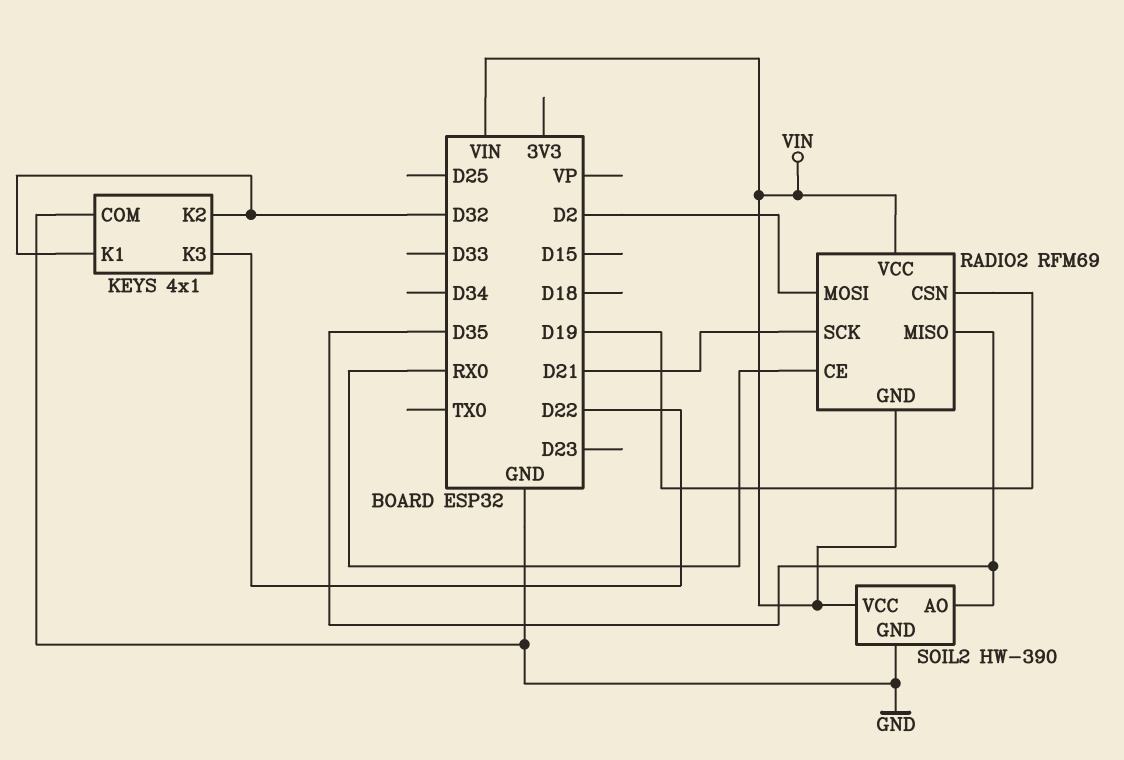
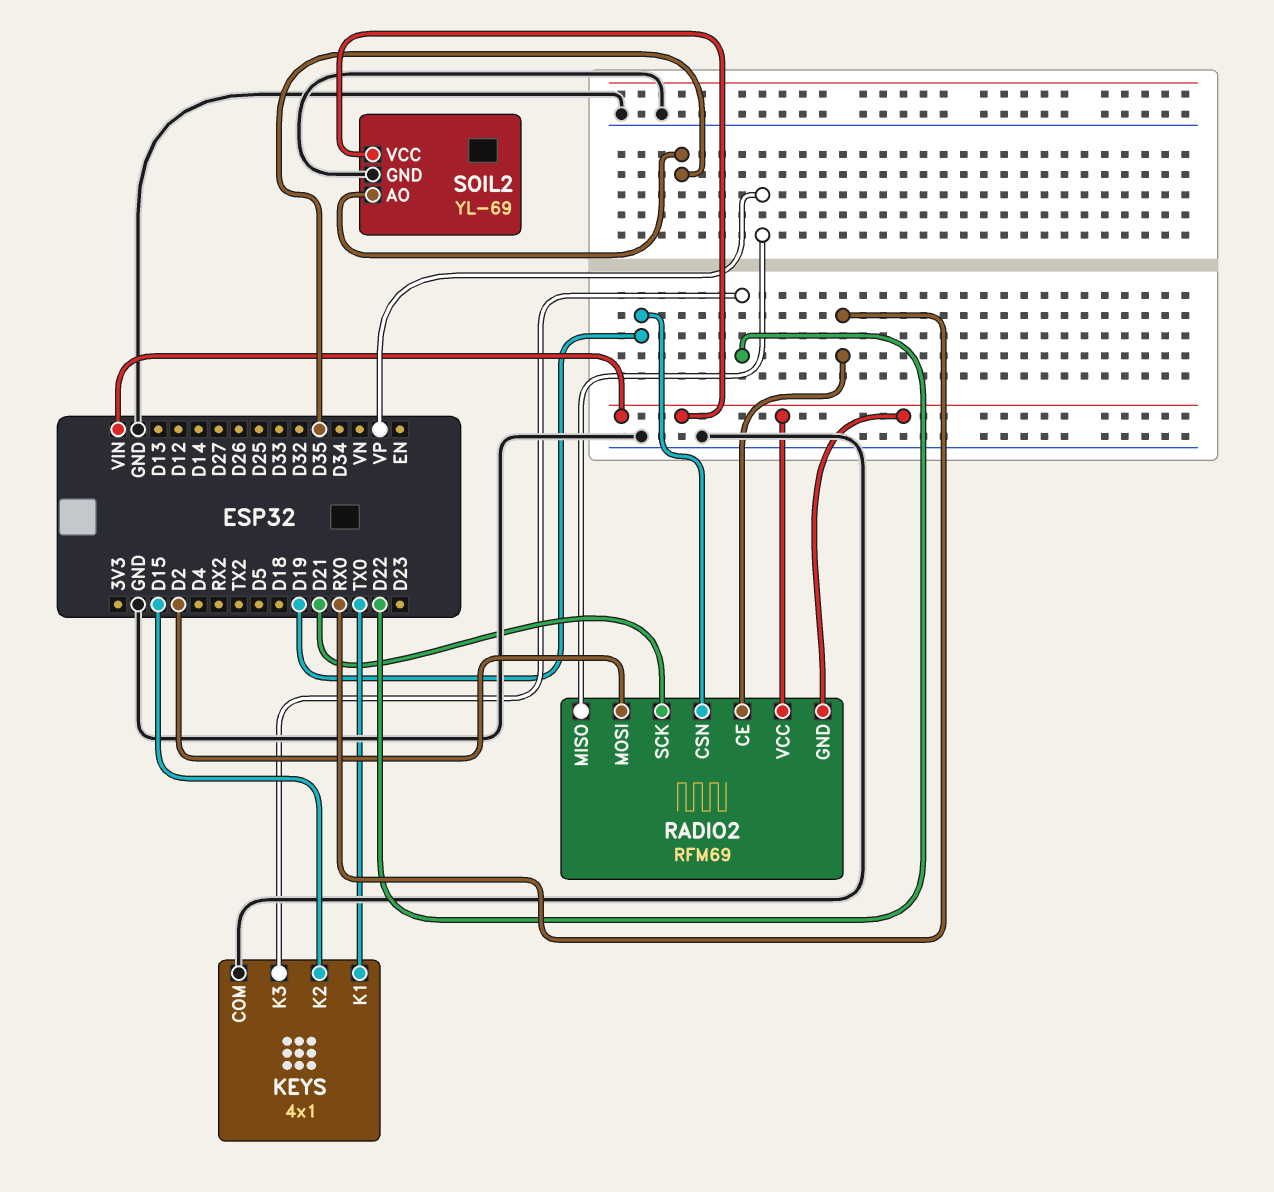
KEYS pin K1: D32 -> TX0
KEYS pin K2: D32 -> D15
RADIO2 pin MISO: D35 -> VP
SOIL2: HW-390 -> YL-69

